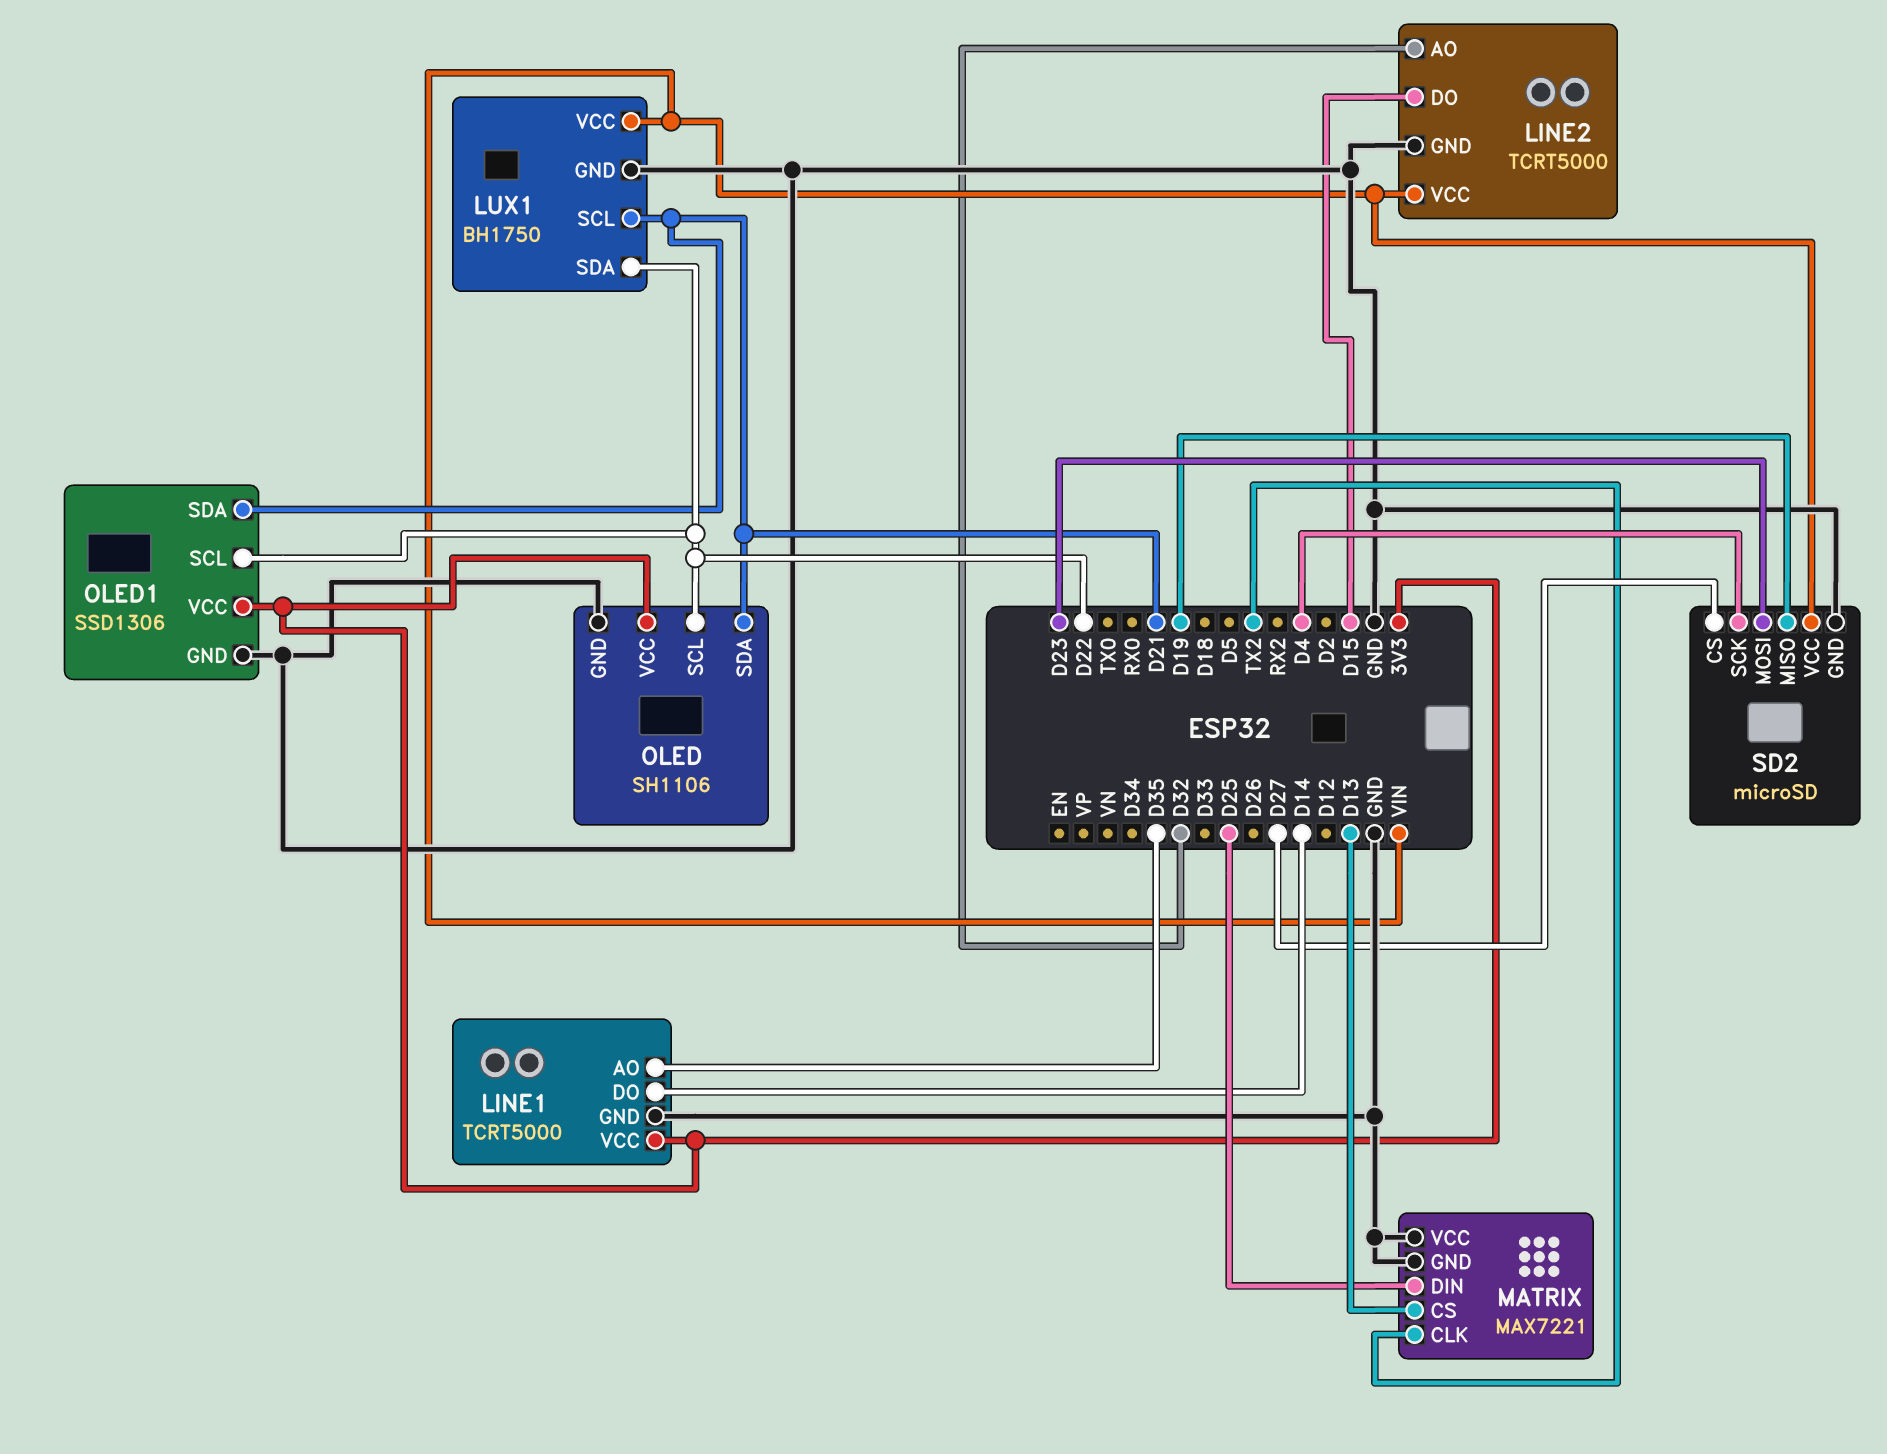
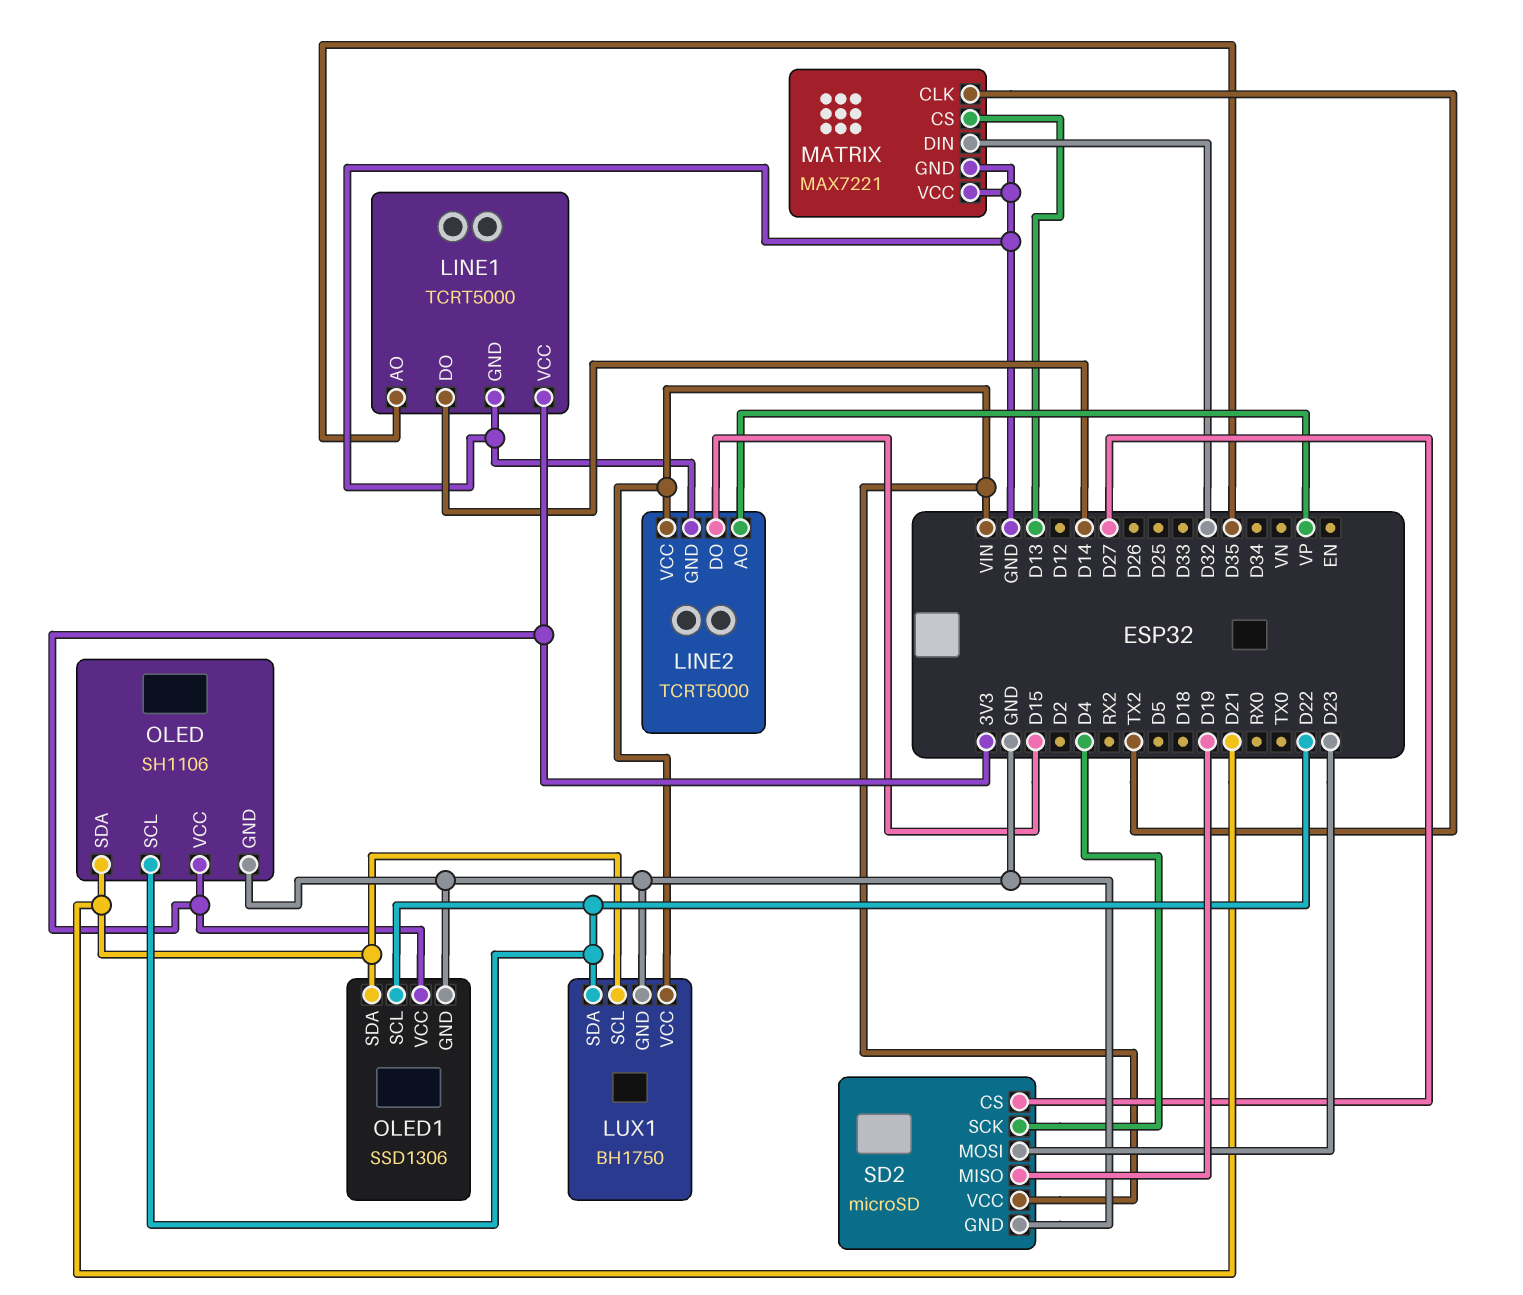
LINE2 pin AO: D32 -> VP
MATRIX pin DIN: D25 -> D32

